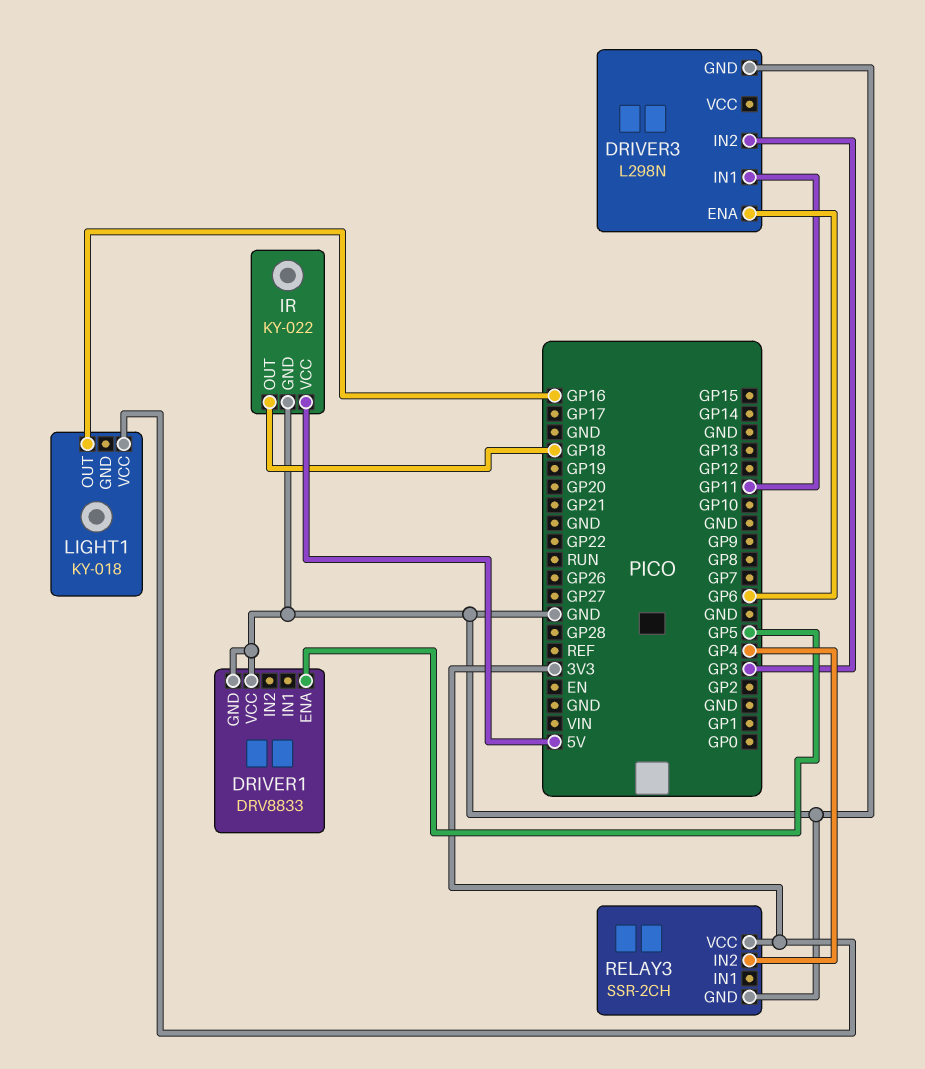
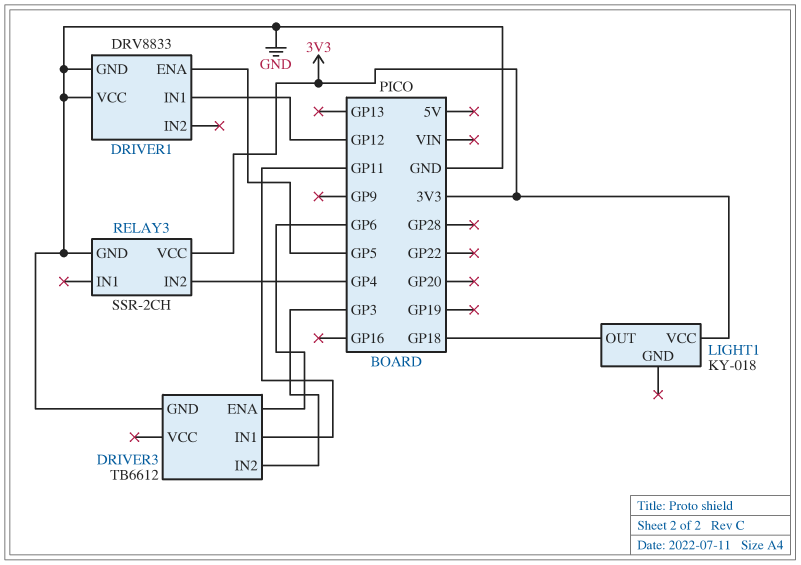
DRIVER1 pin IN1: none -> GP12
DRIVER3: L298N -> TB6612
IR: KY-022 -> none
IR pin GND: GND -> none
IR pin OUT: GP18 -> none
IR pin VCC: 5V -> none
LIGHT1 pin OUT: GP16 -> GP18

